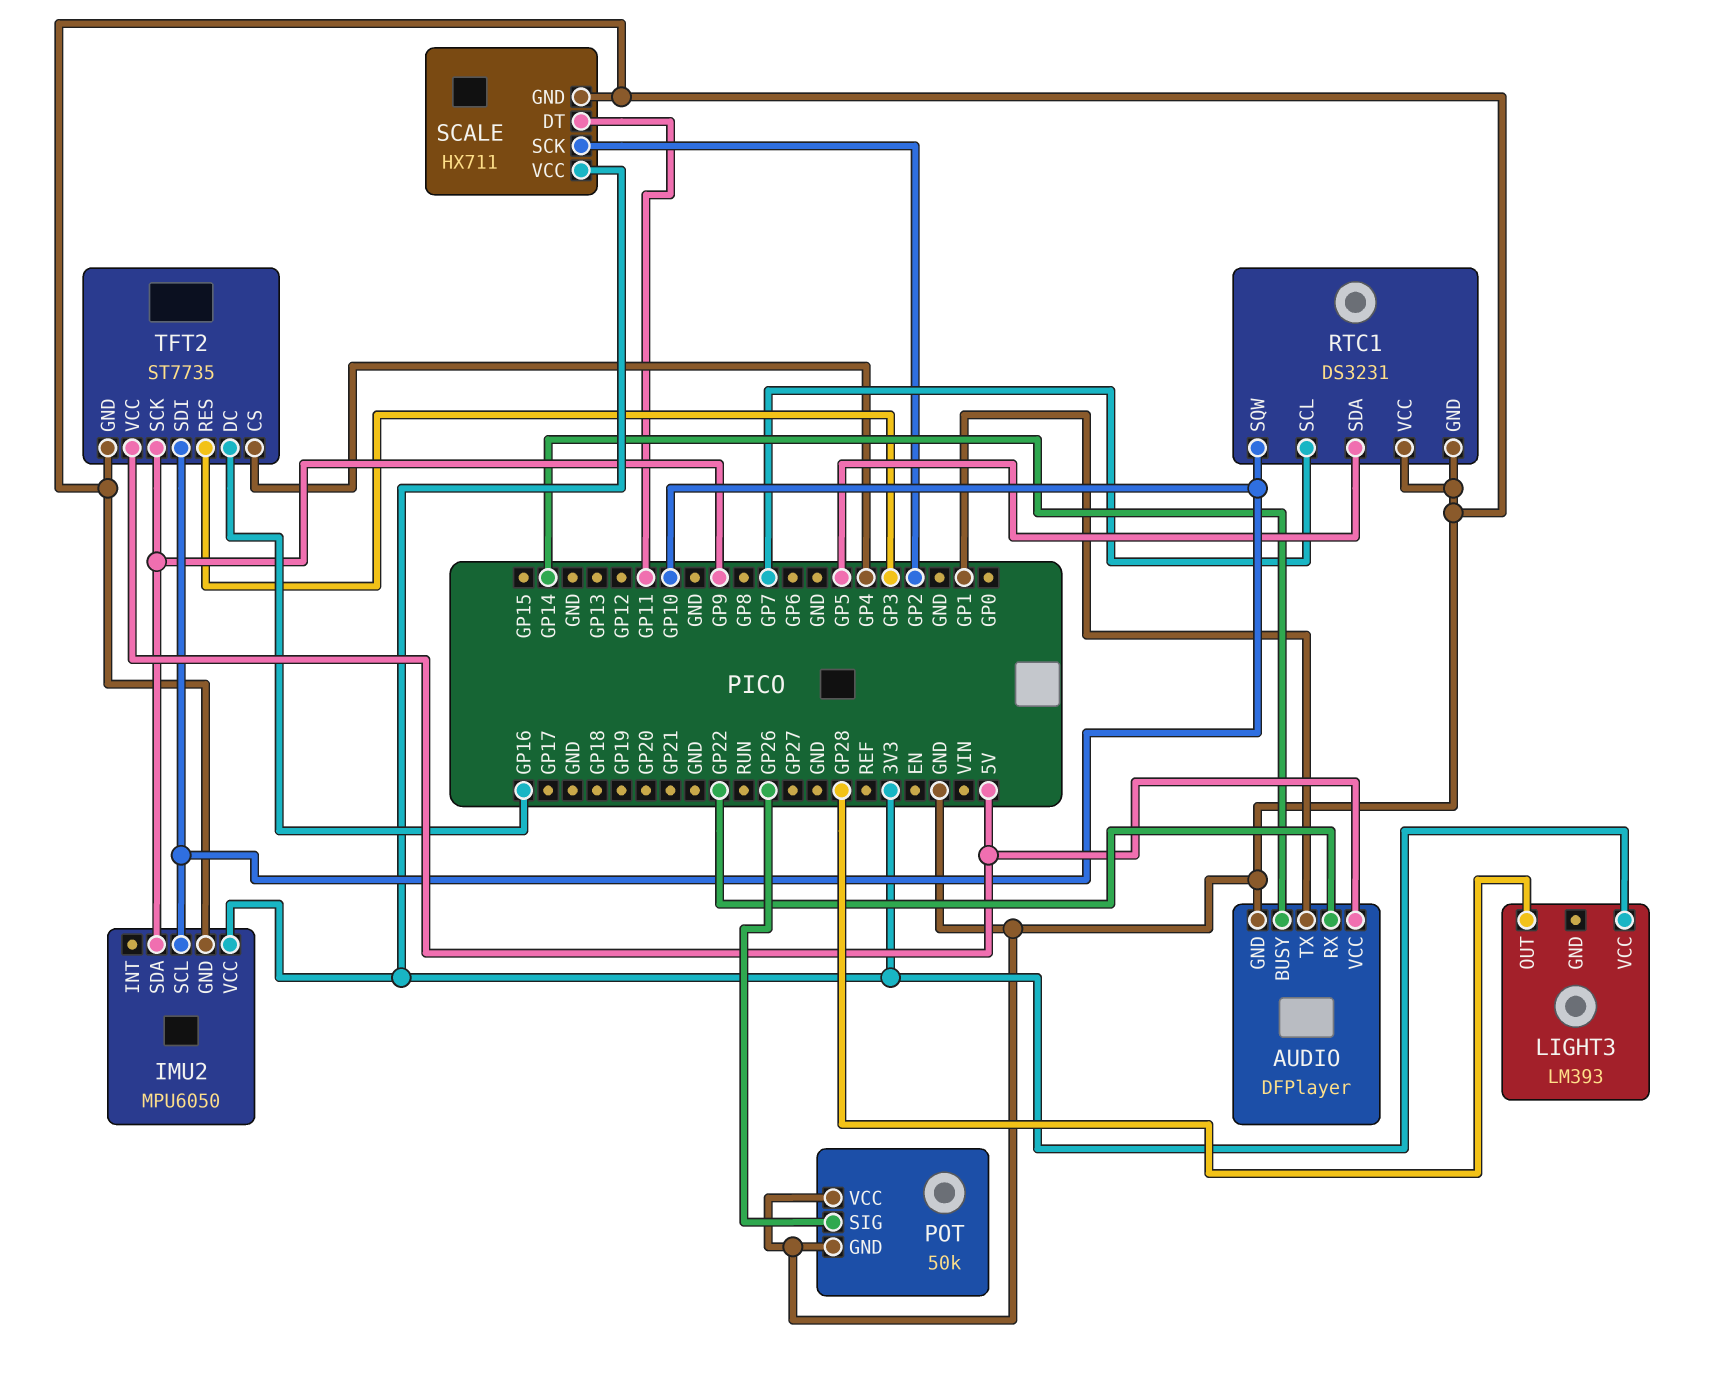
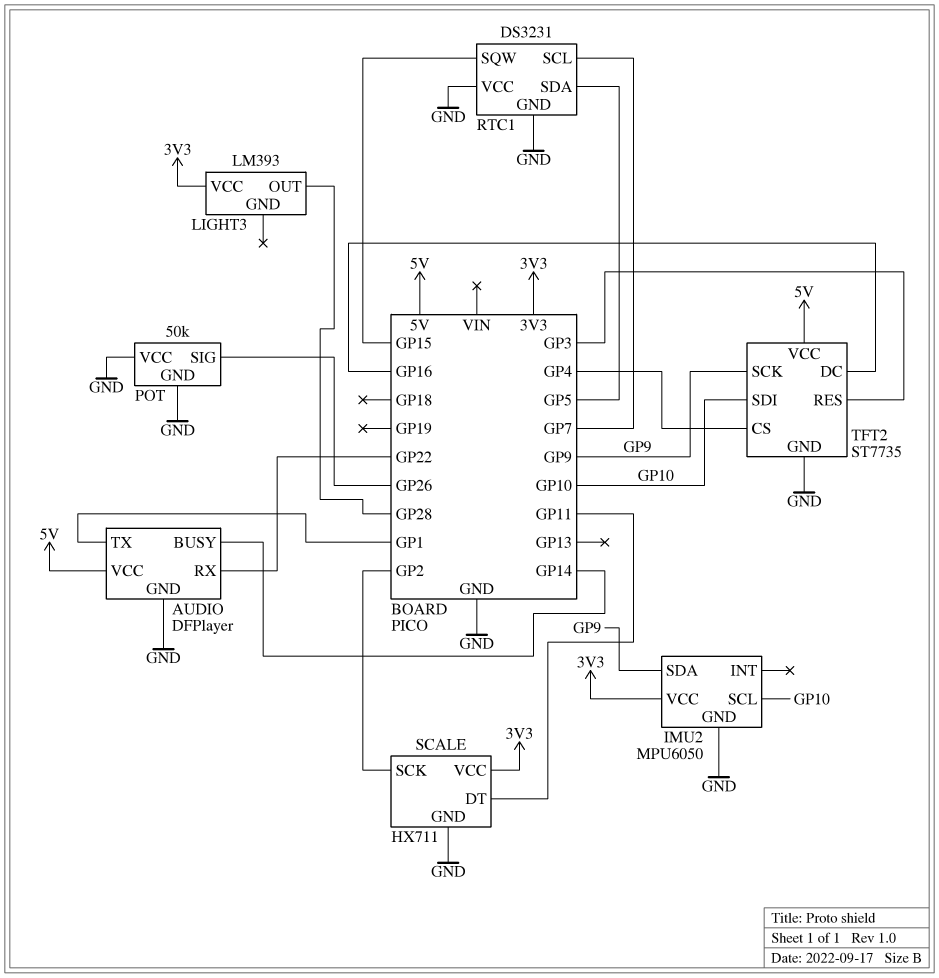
RTC1 pin SQW: GP10 -> GP15

